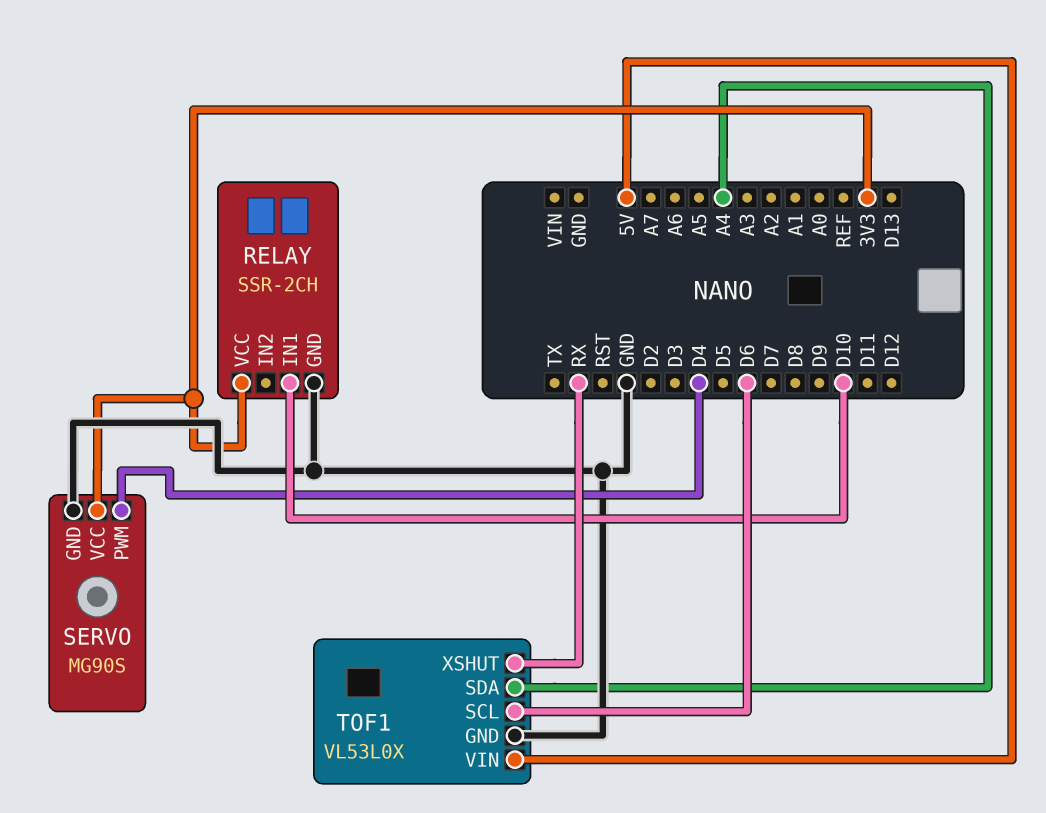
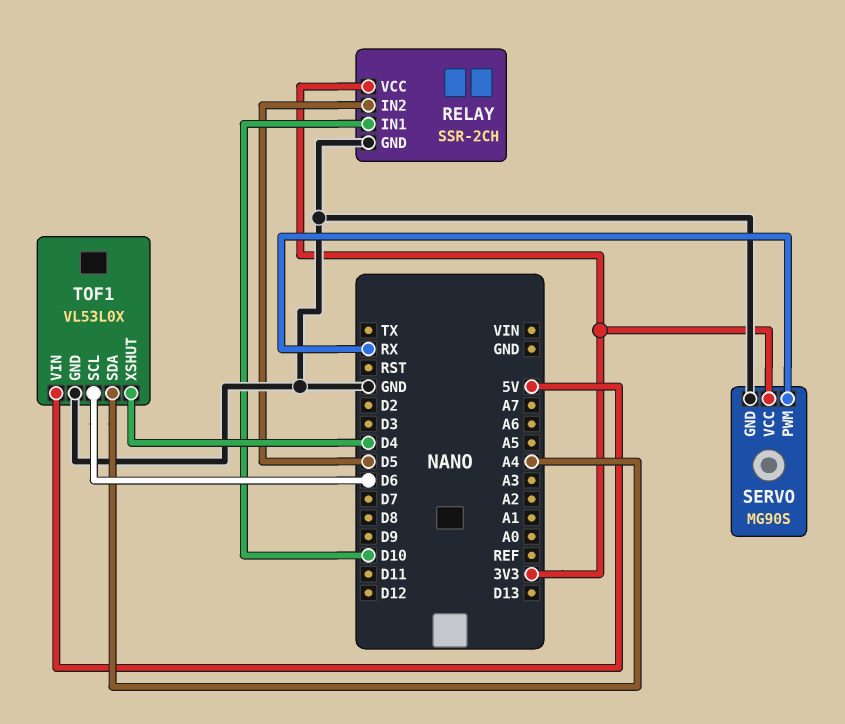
RELAY pin IN2: none -> D5
SERVO pin PWM: D4 -> RX
TOF1 pin XSHUT: RX -> D4

